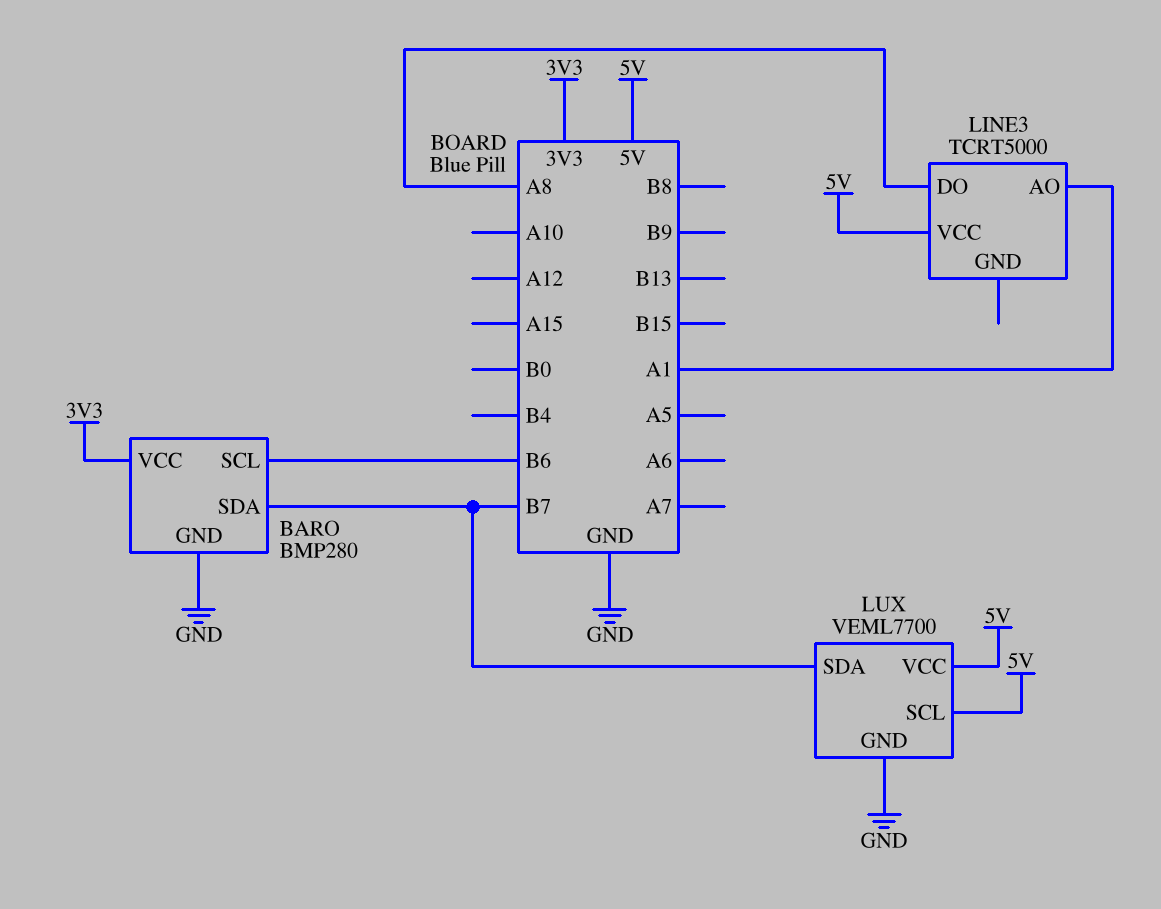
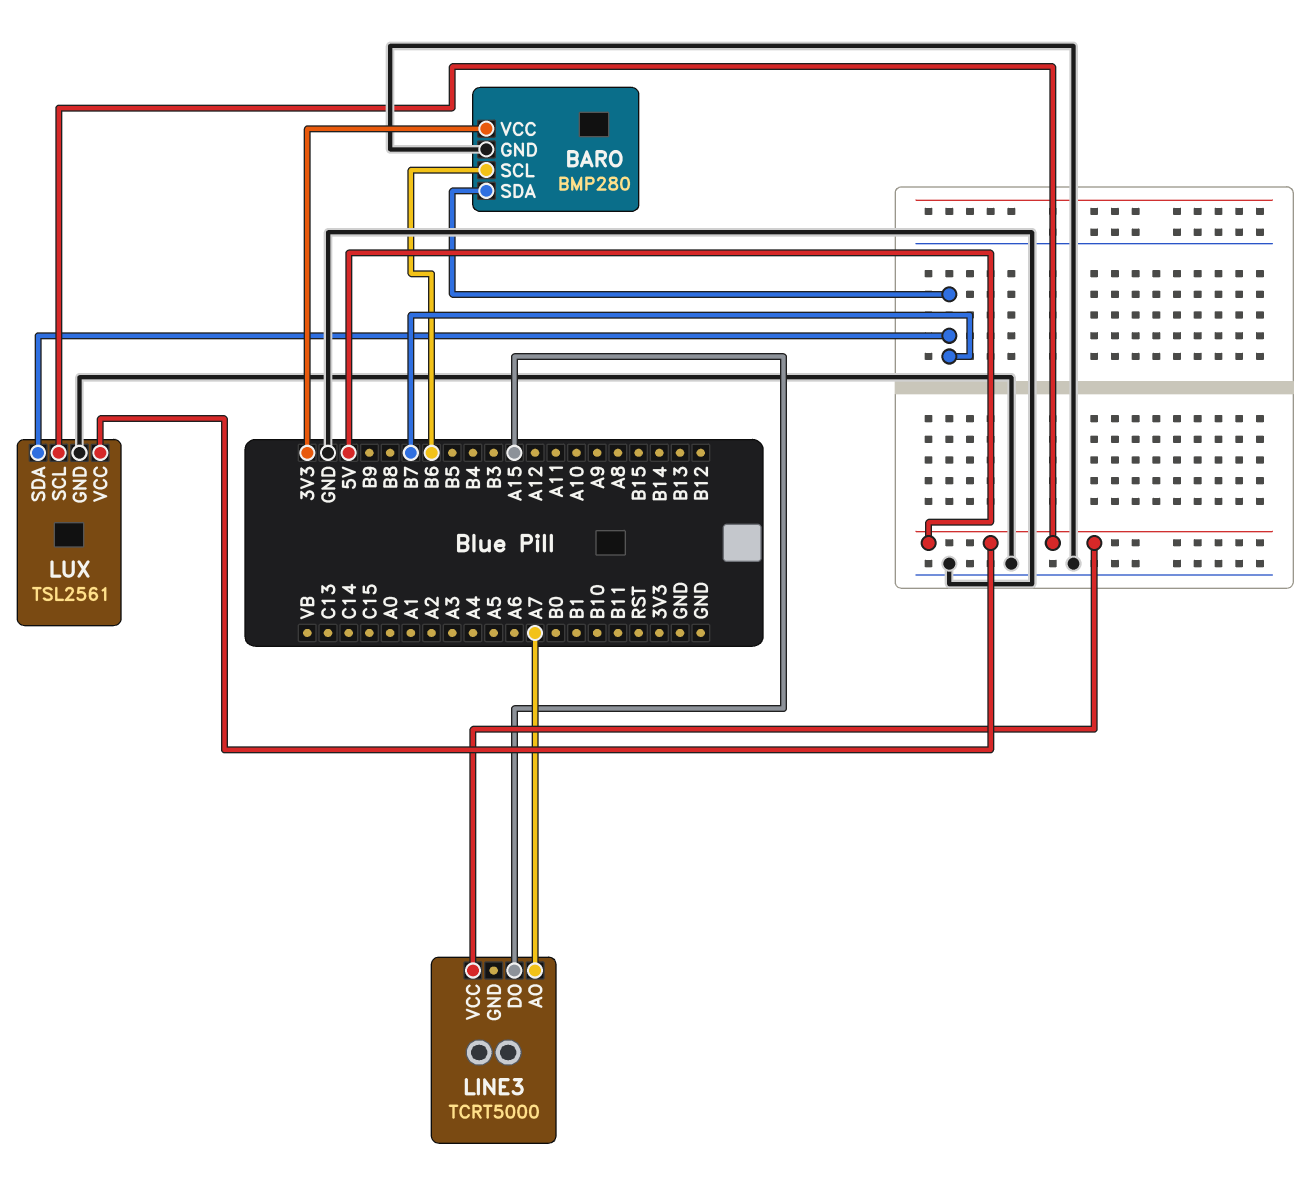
LINE3 pin AO: A1 -> A7
LINE3 pin DO: A8 -> A15
LUX: VEML7700 -> TSL2561

